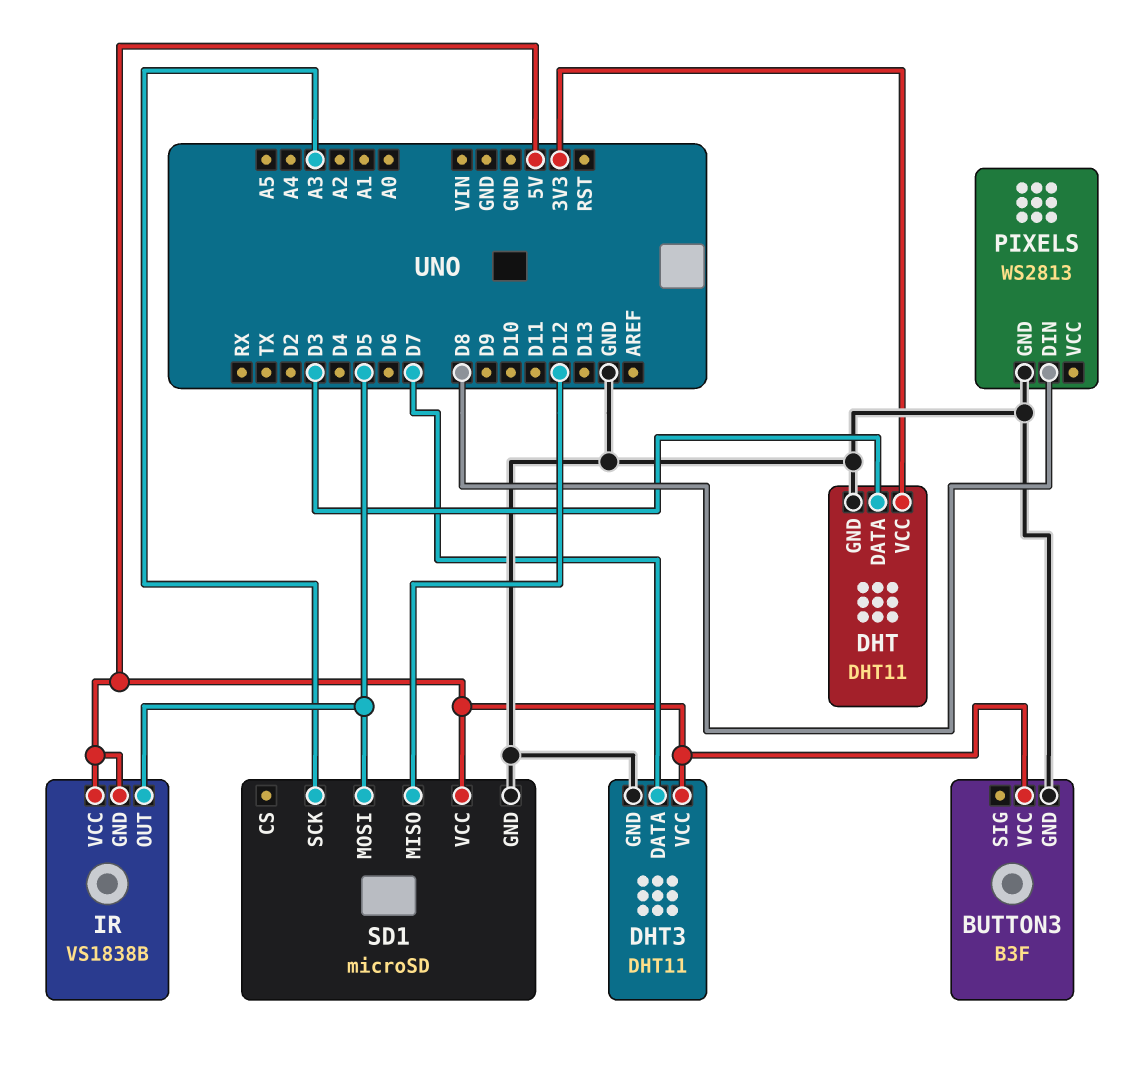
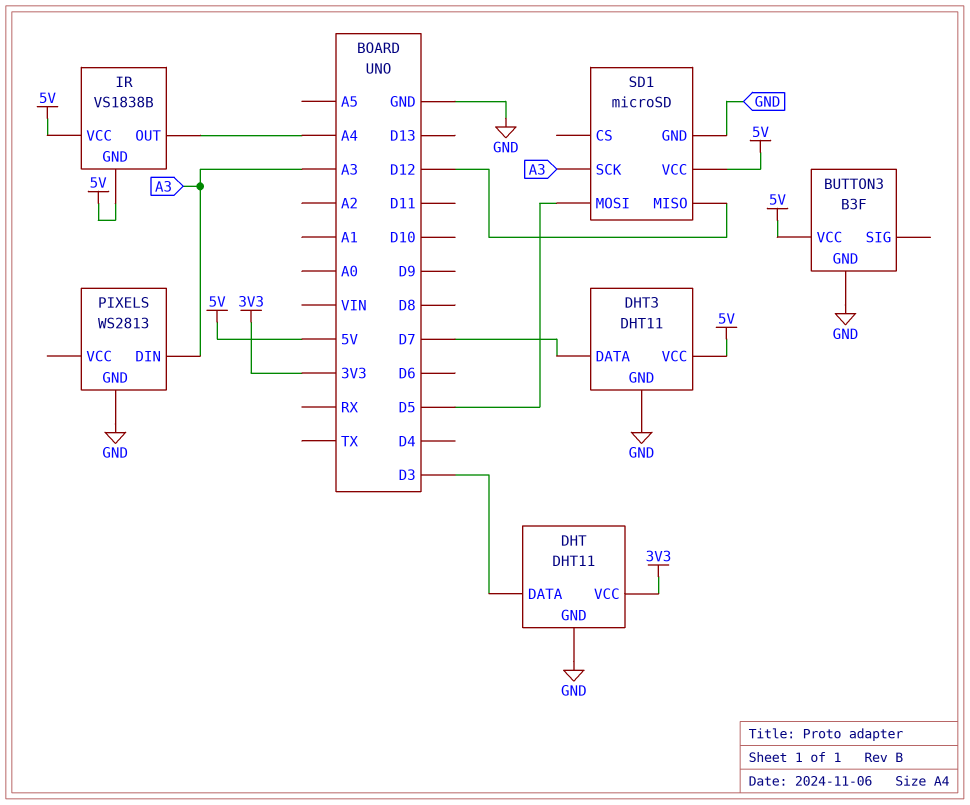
IR pin OUT: D5 -> A4
PIXELS pin DIN: D8 -> A3

